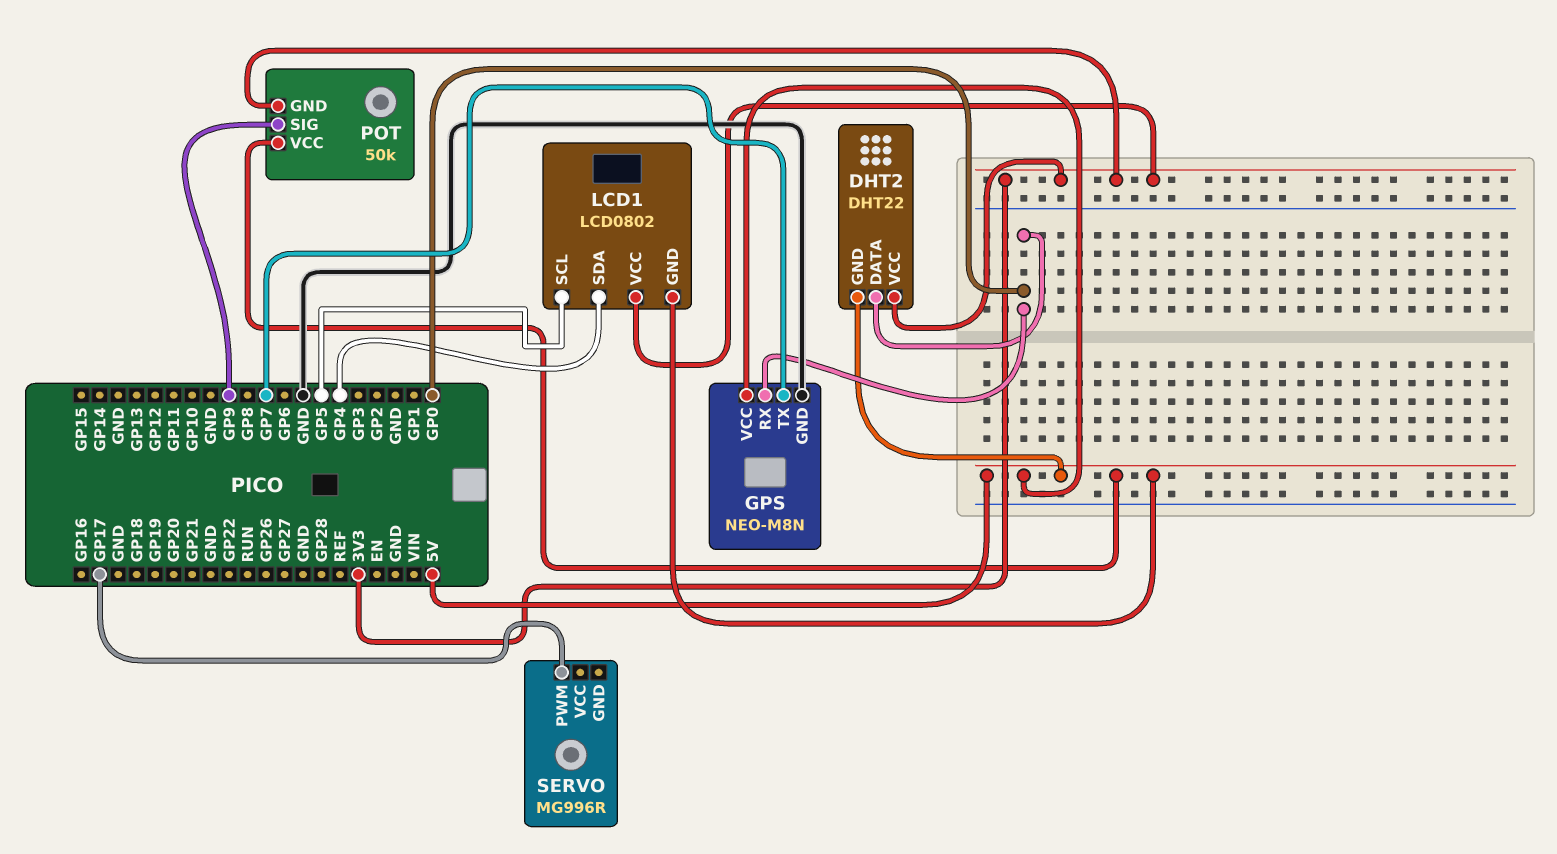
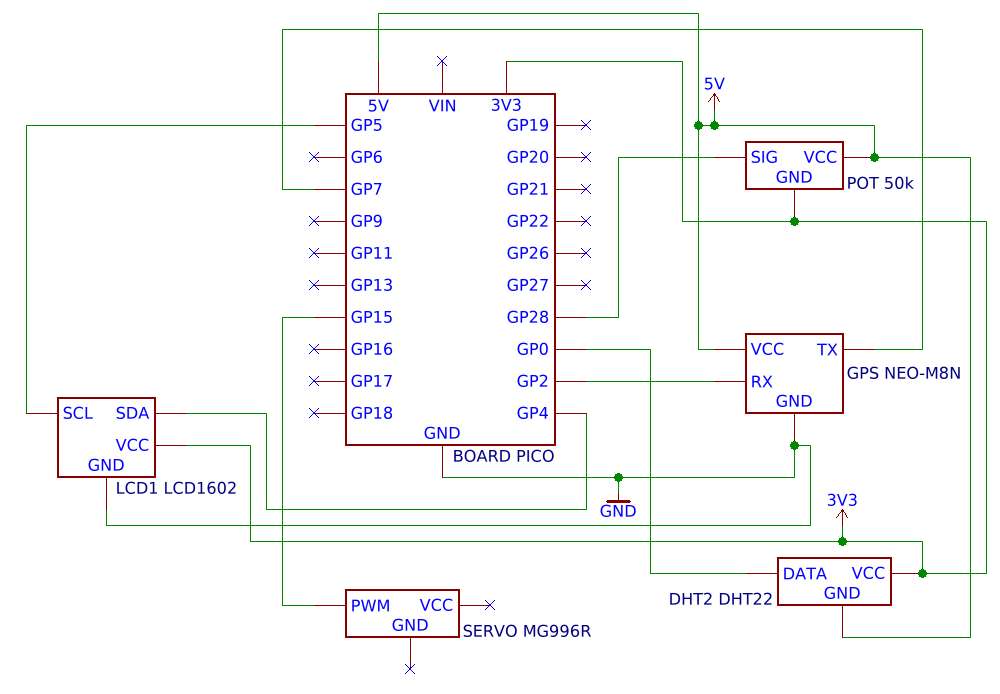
GPS pin RX: GP0 -> GP2
LCD1: LCD0802 -> LCD1602
LCD1 pin GND: 5V -> GND
POT pin SIG: GP9 -> GP28
SERVO pin PWM: GP17 -> GP15

